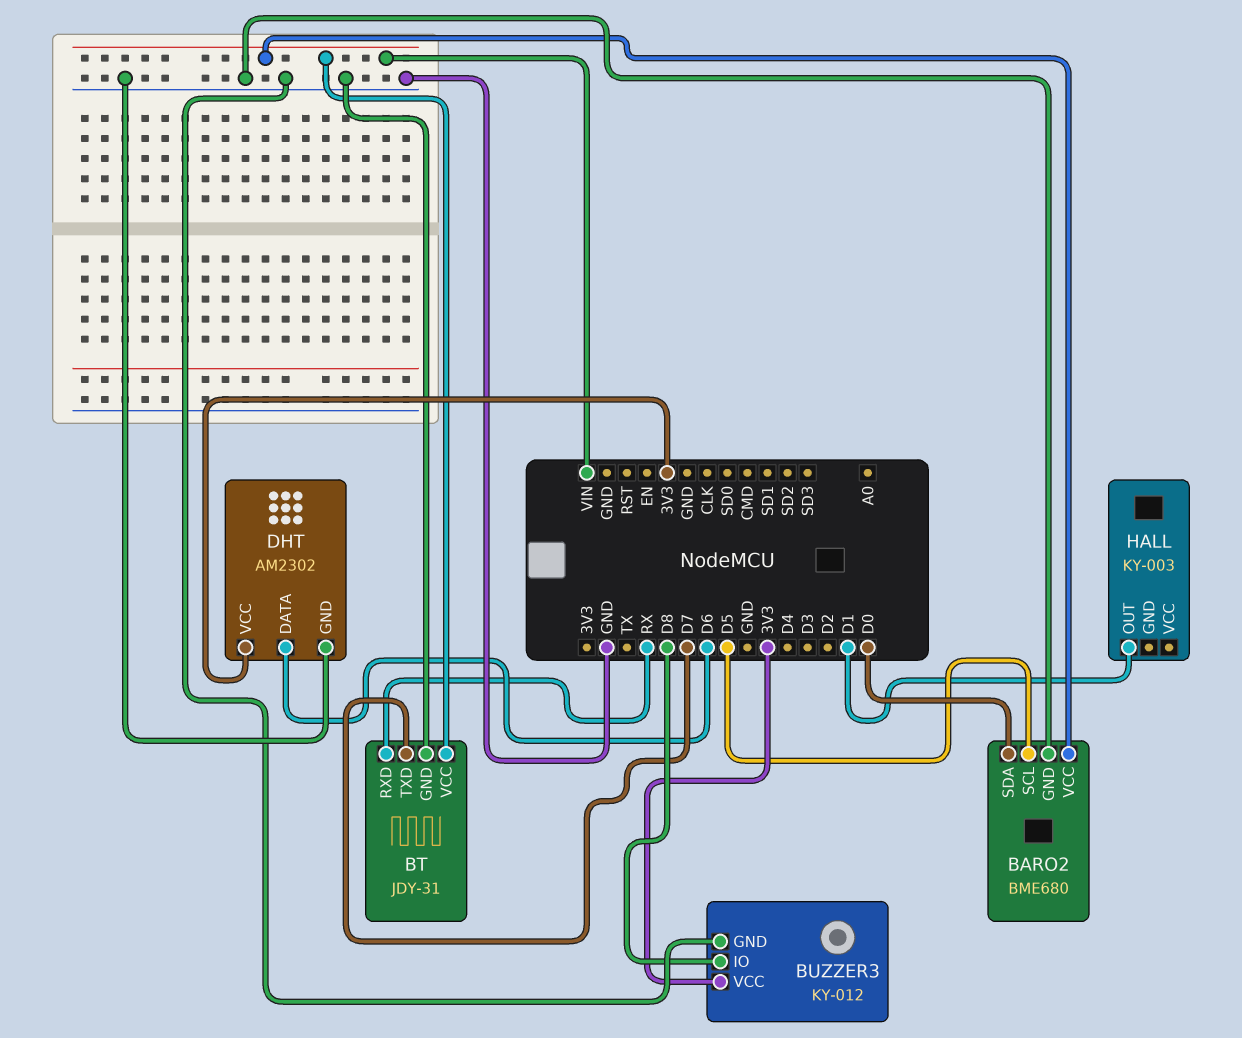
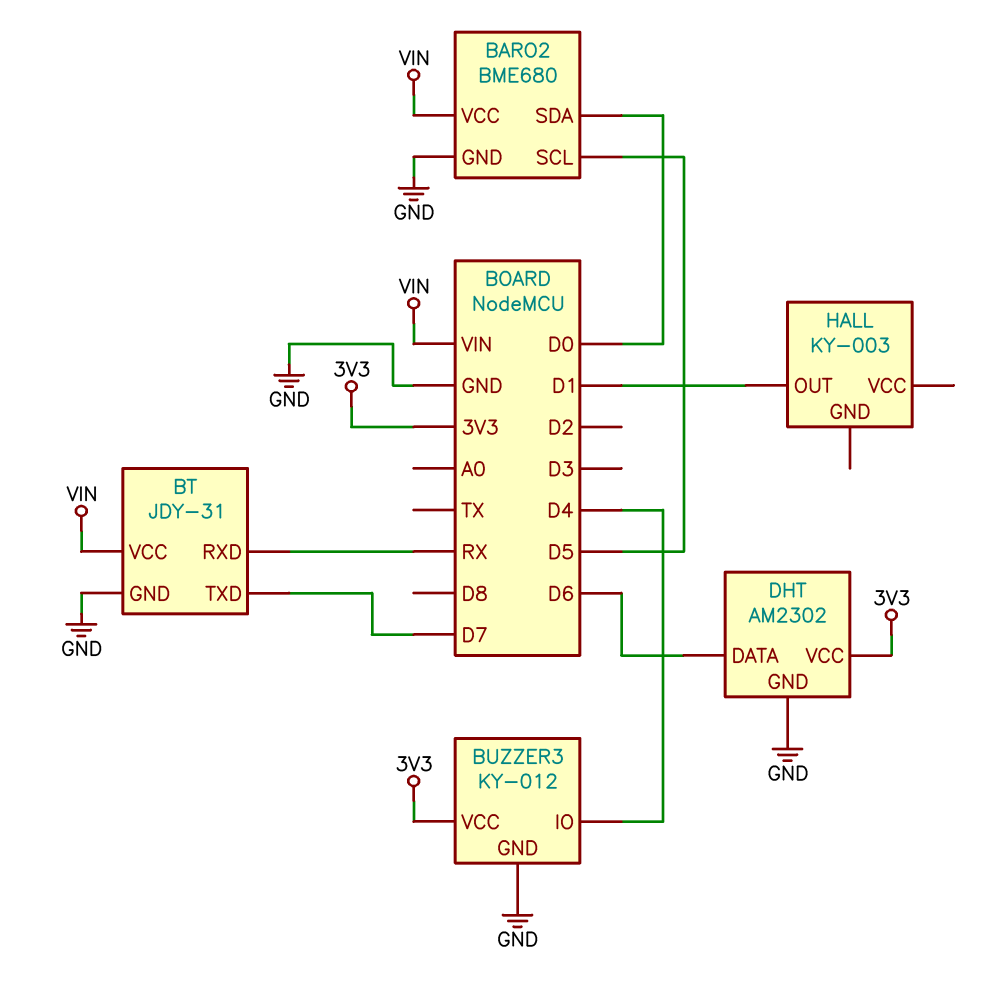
BUZZER3 pin IO: D8 -> D4

